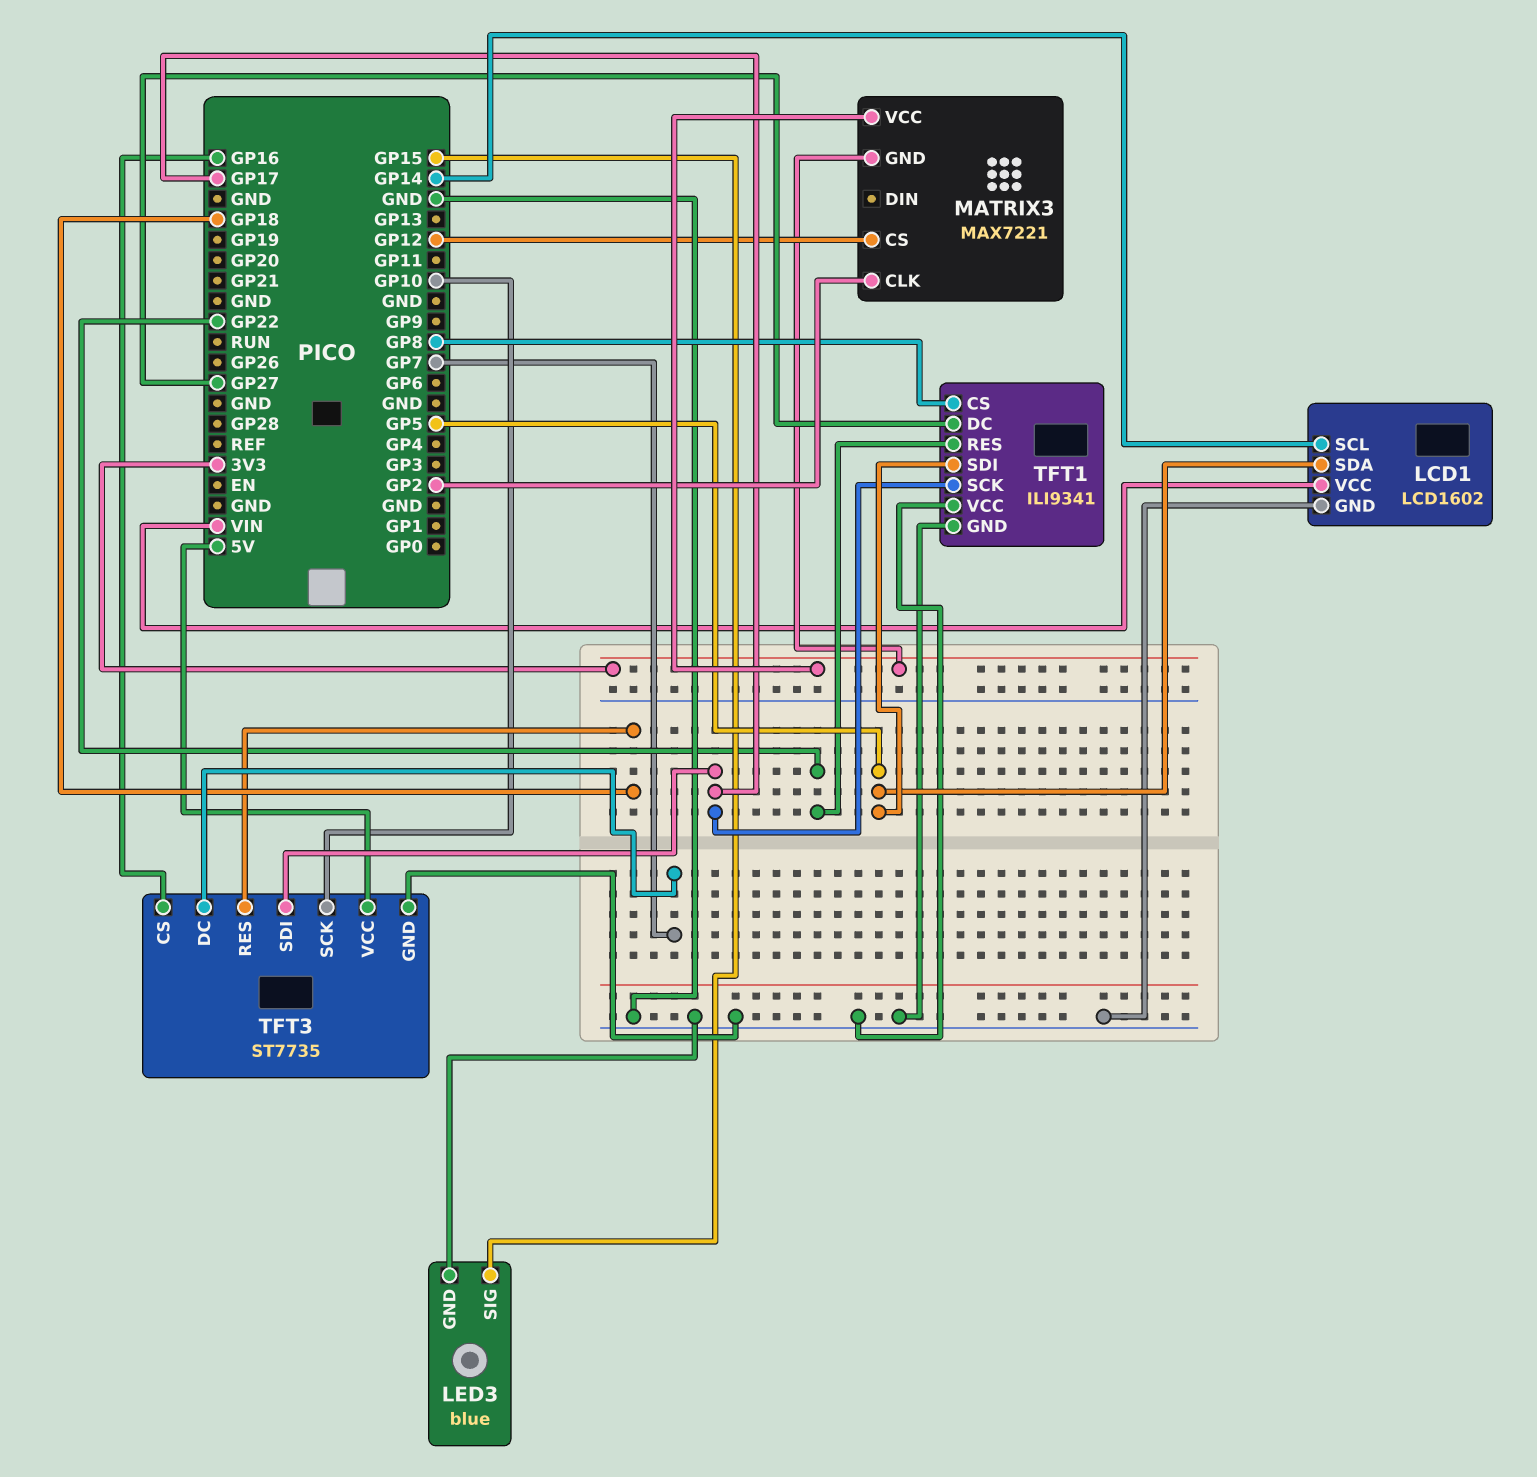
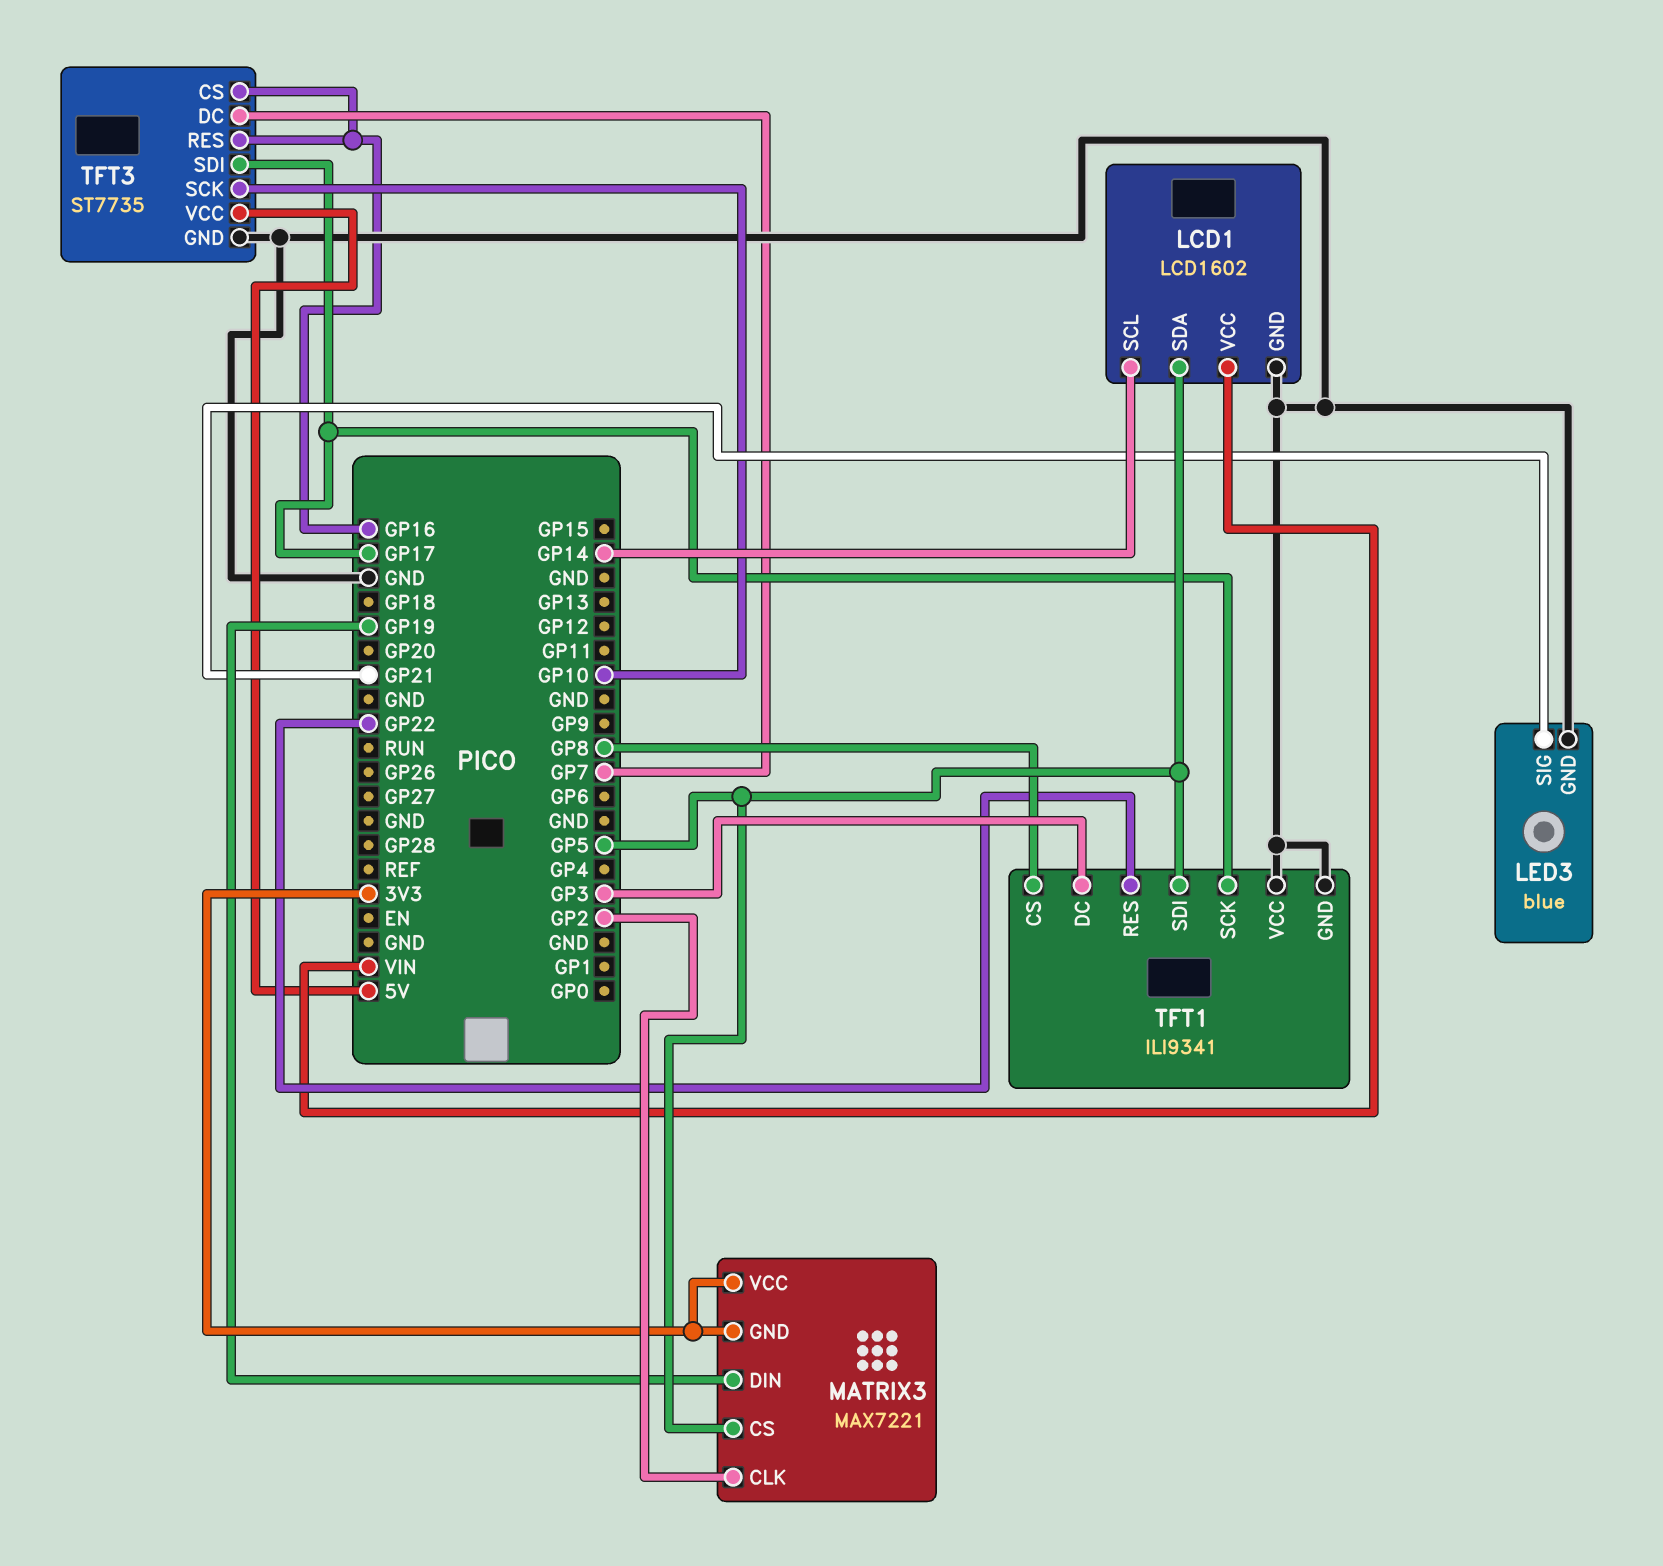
LED3 pin SIG: GP15 -> GP21
MATRIX3 pin CS: GP12 -> GP5
MATRIX3 pin DIN: none -> GP19
TFT1 pin DC: GP27 -> GP3
TFT3 pin RES: GP18 -> GP16

